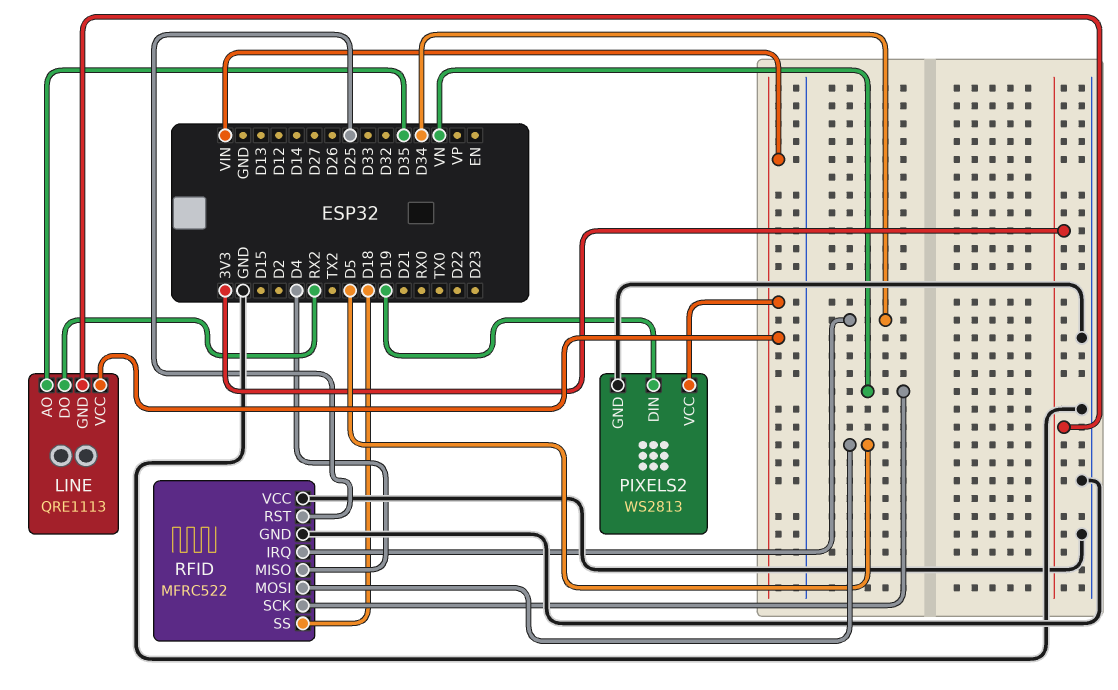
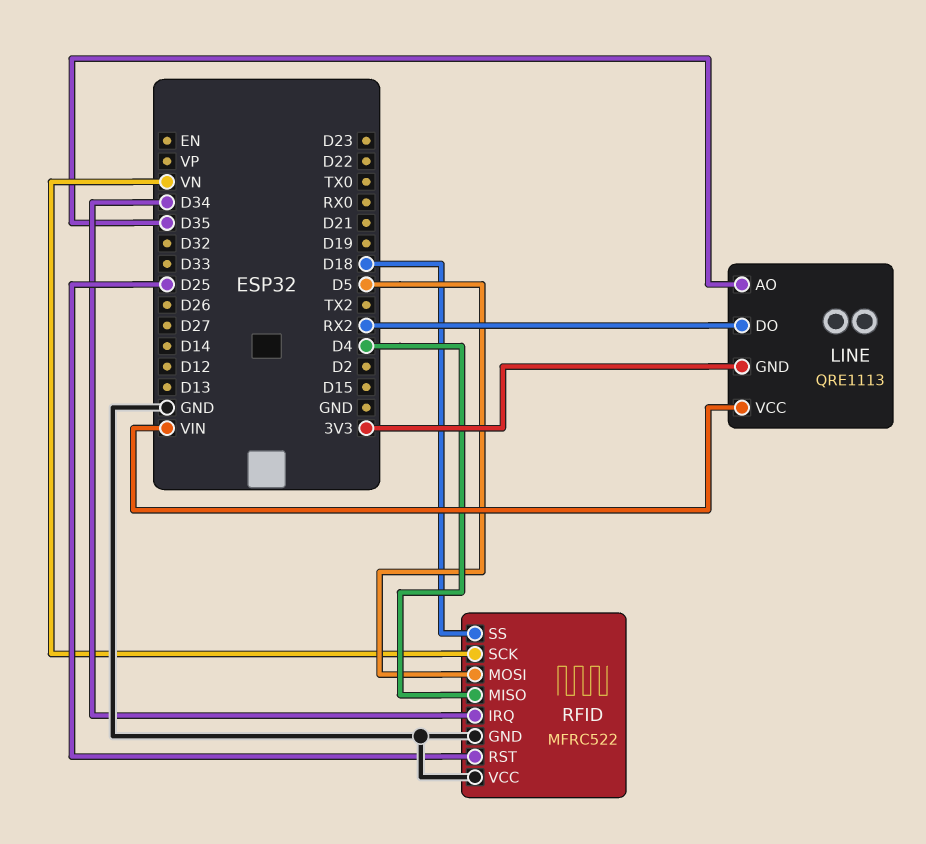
PIXELS2: WS2813 -> none
PIXELS2 pin DIN: D19 -> none
PIXELS2 pin GND: GND -> none
PIXELS2 pin VCC: VIN -> none

